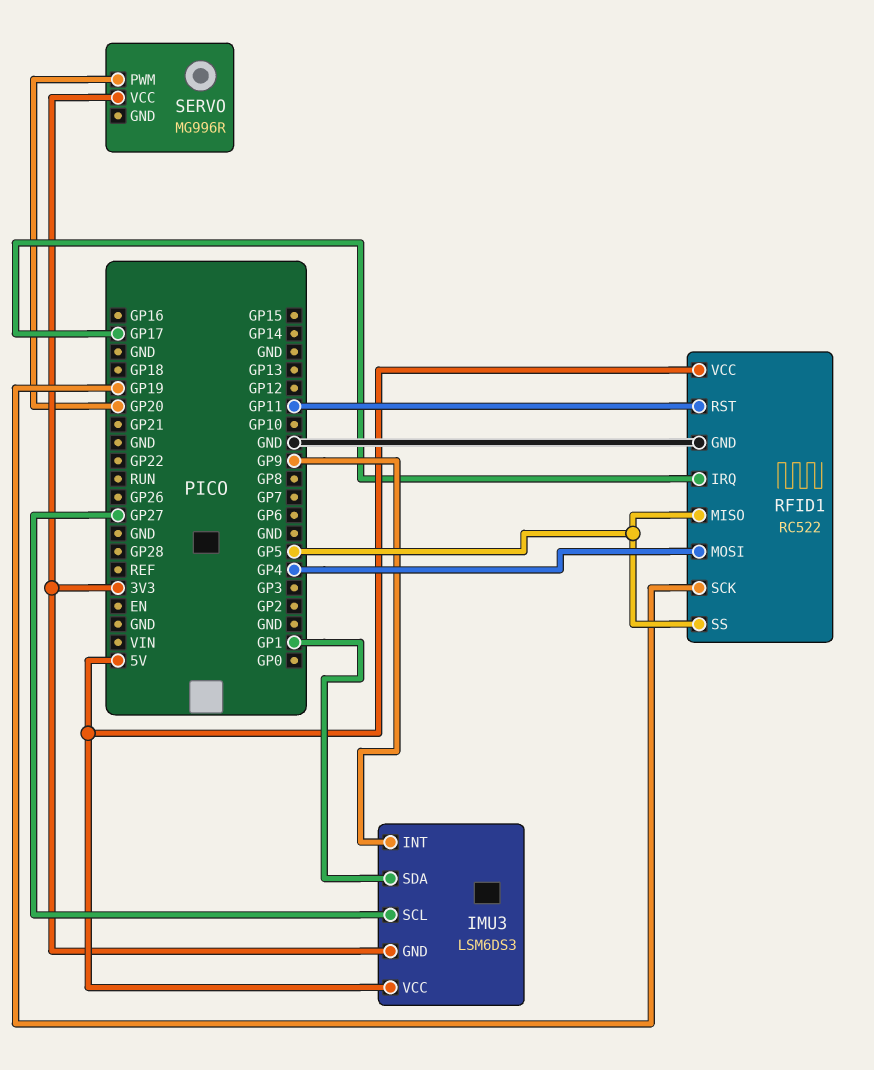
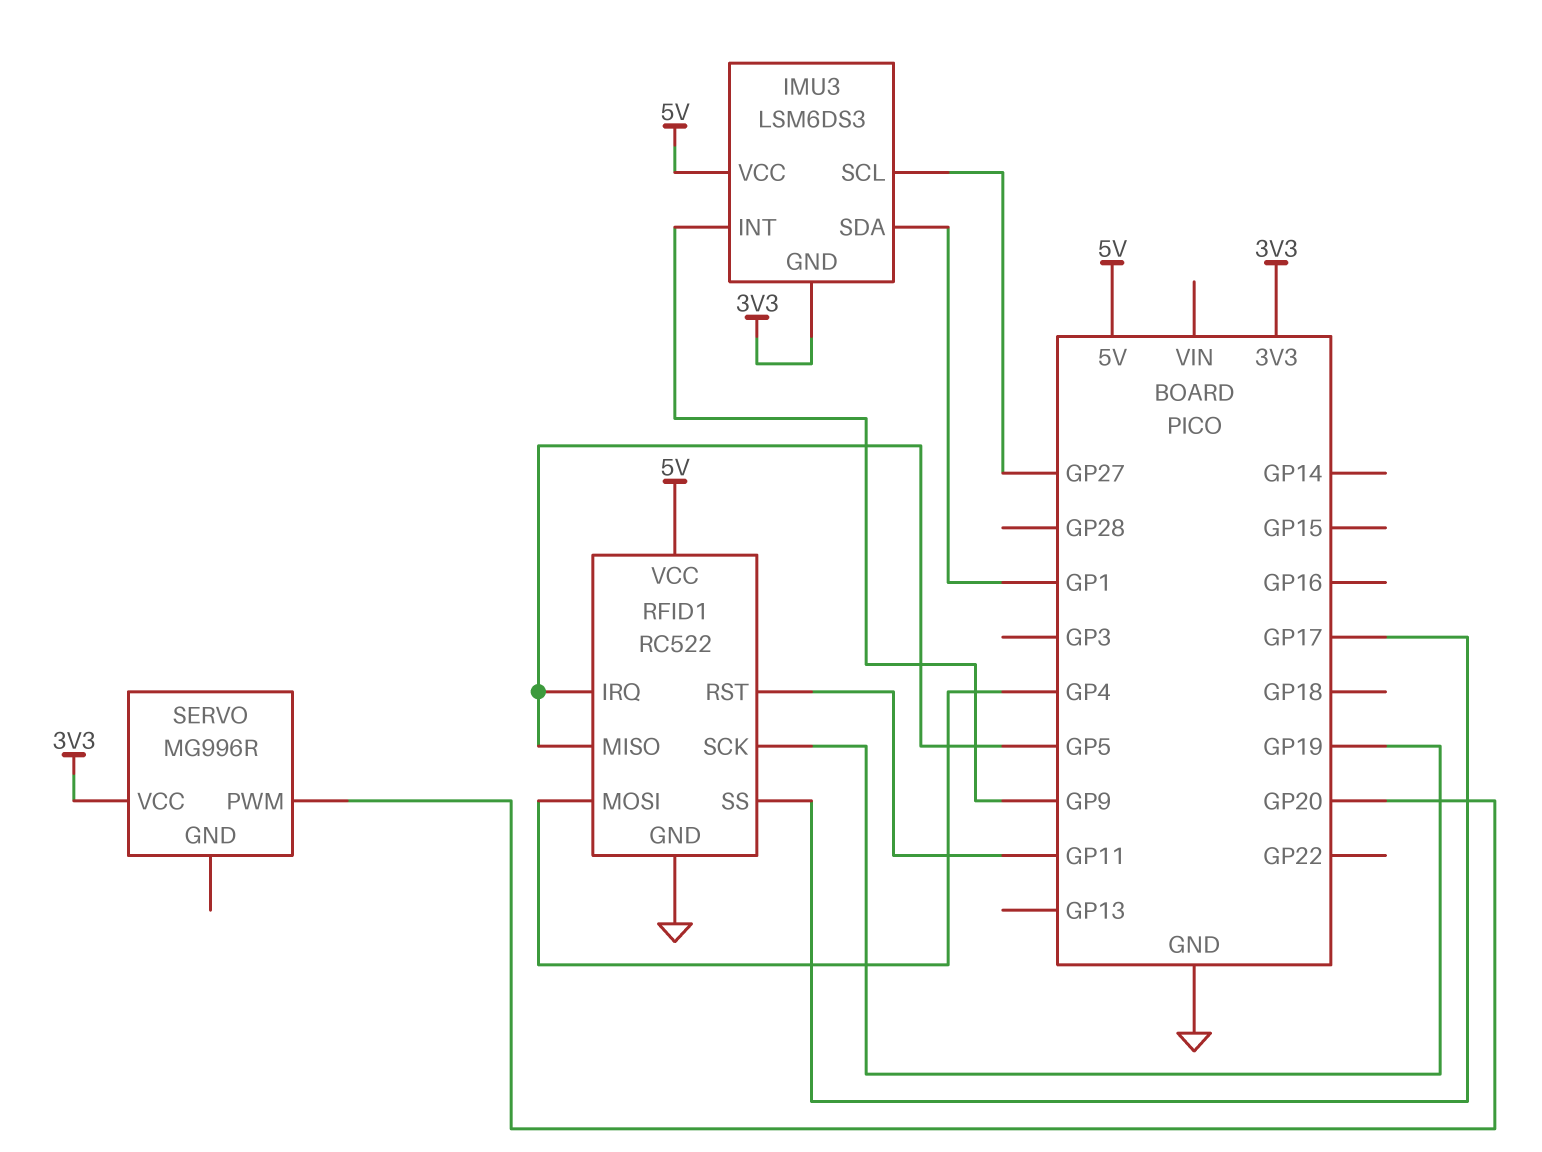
RFID1 pin IRQ: GP17 -> GP5
RFID1 pin SS: GP5 -> GP17

